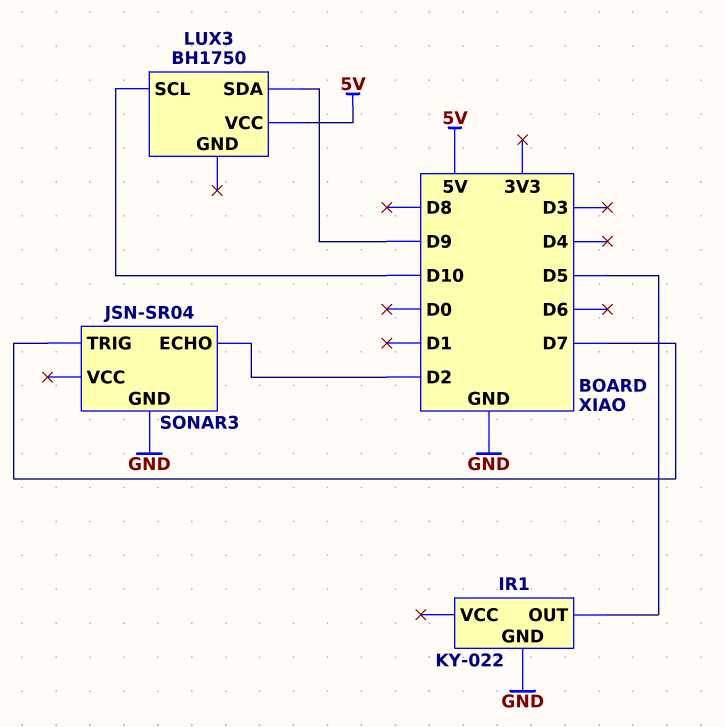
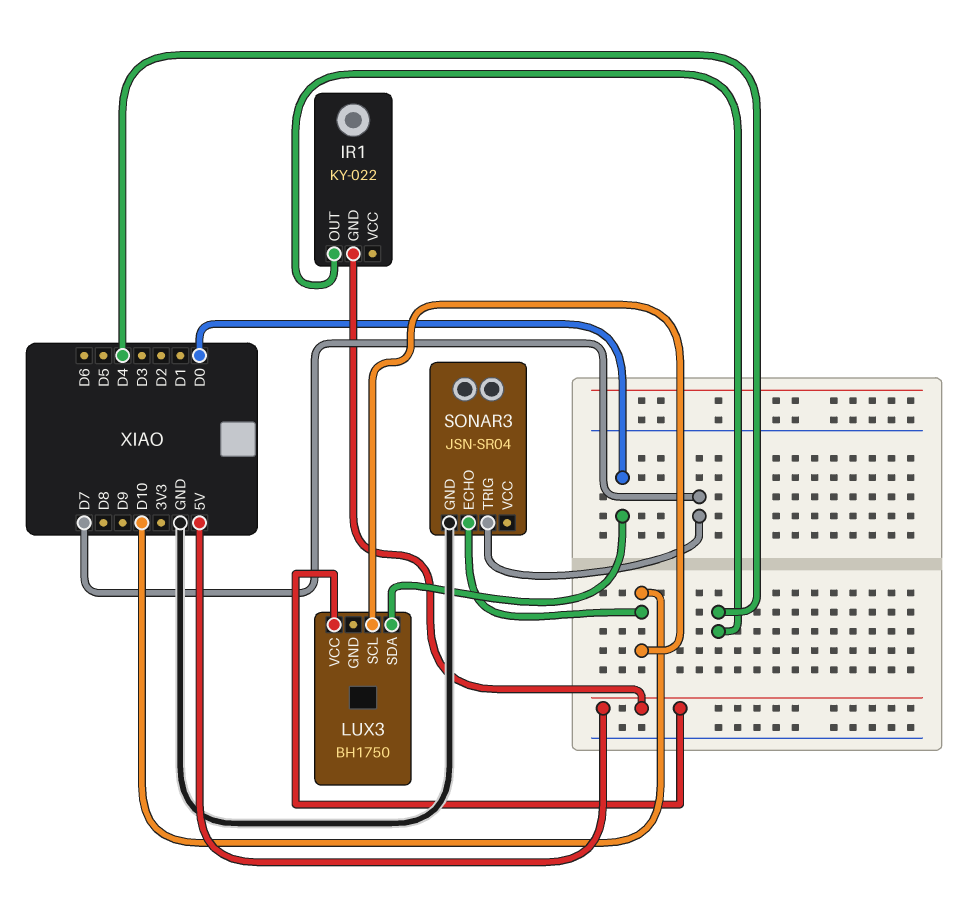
IR1 pin GND: GND -> 5V
IR1 pin OUT: D5 -> D4
LUX3 pin SDA: D9 -> D0
SONAR3 pin ECHO: D2 -> D10

